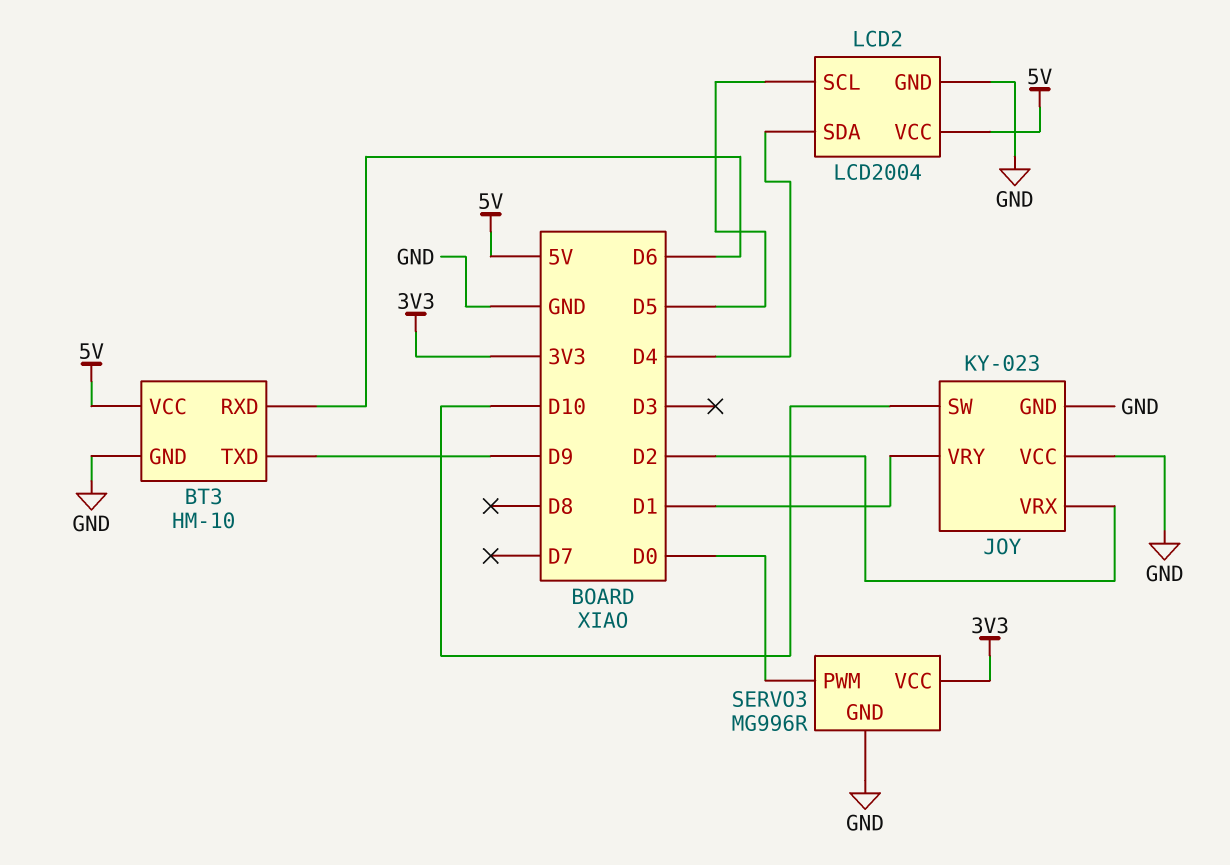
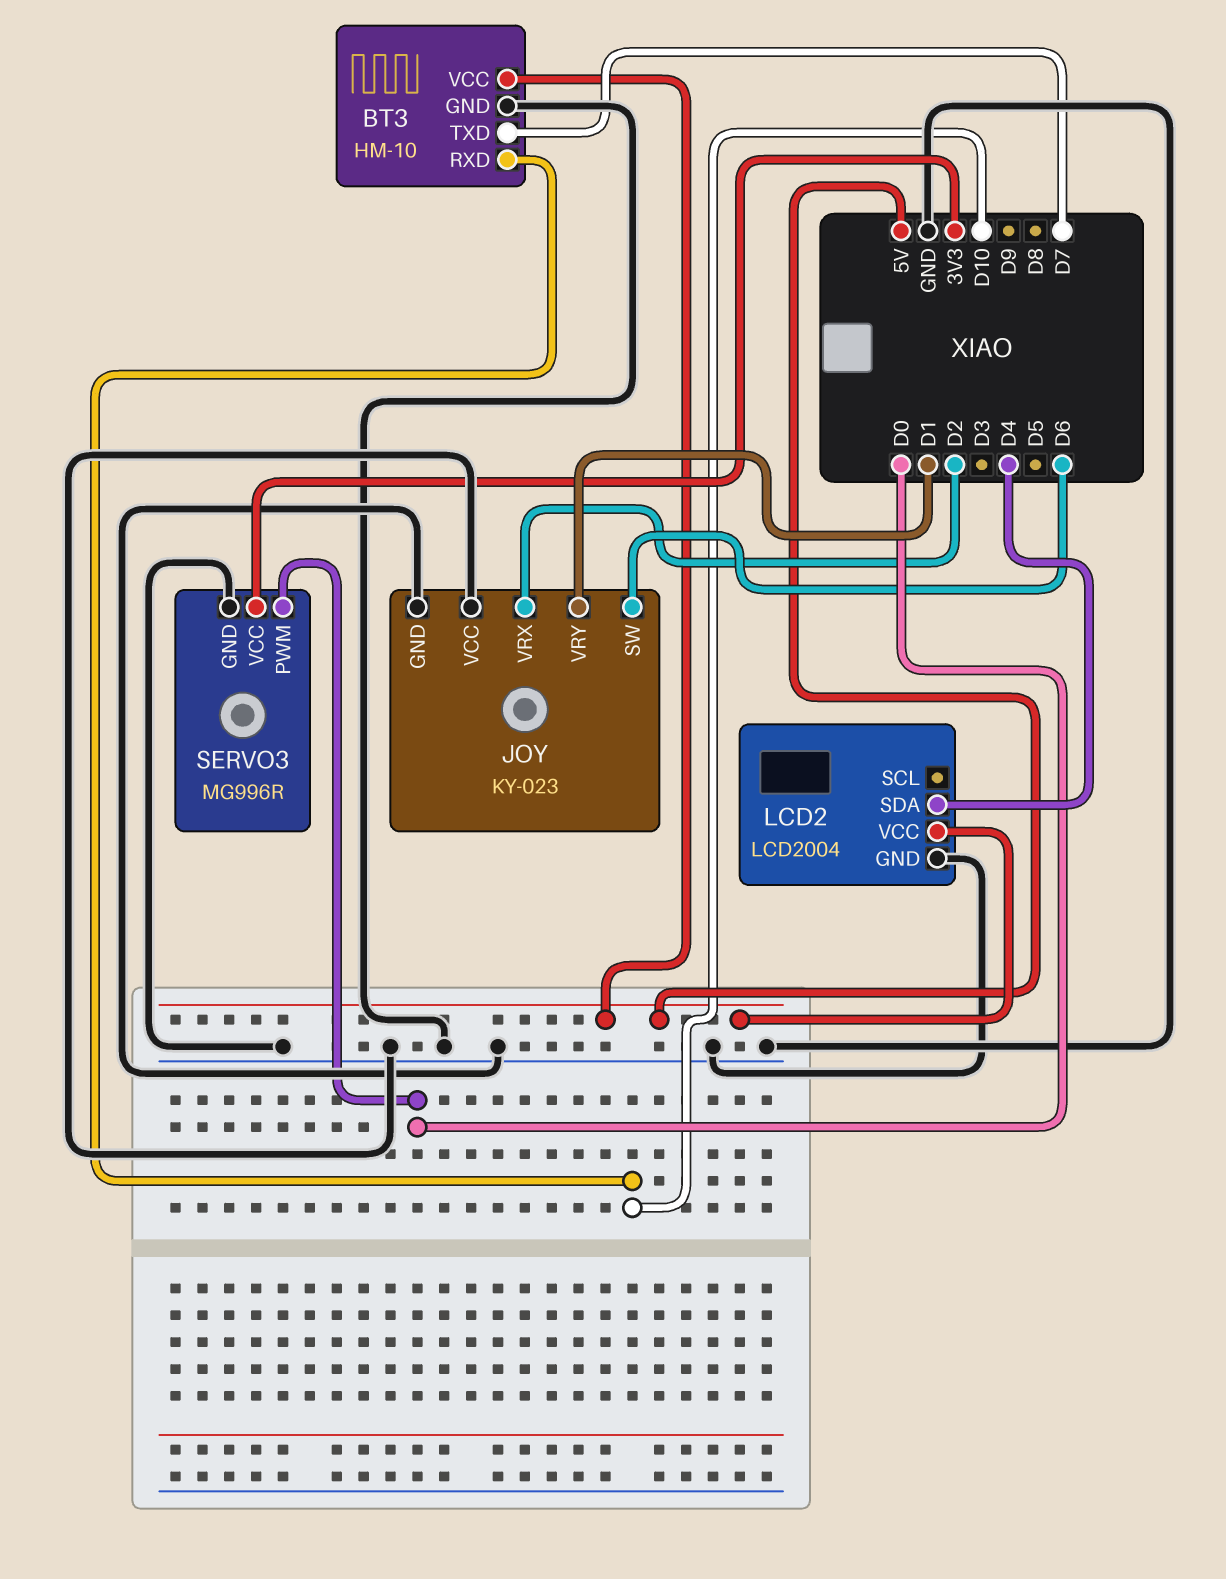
BT3 pin RXD: D6 -> D10
BT3 pin TXD: D9 -> D7
JOY pin SW: D10 -> D6
LCD2 pin SCL: D5 -> none

